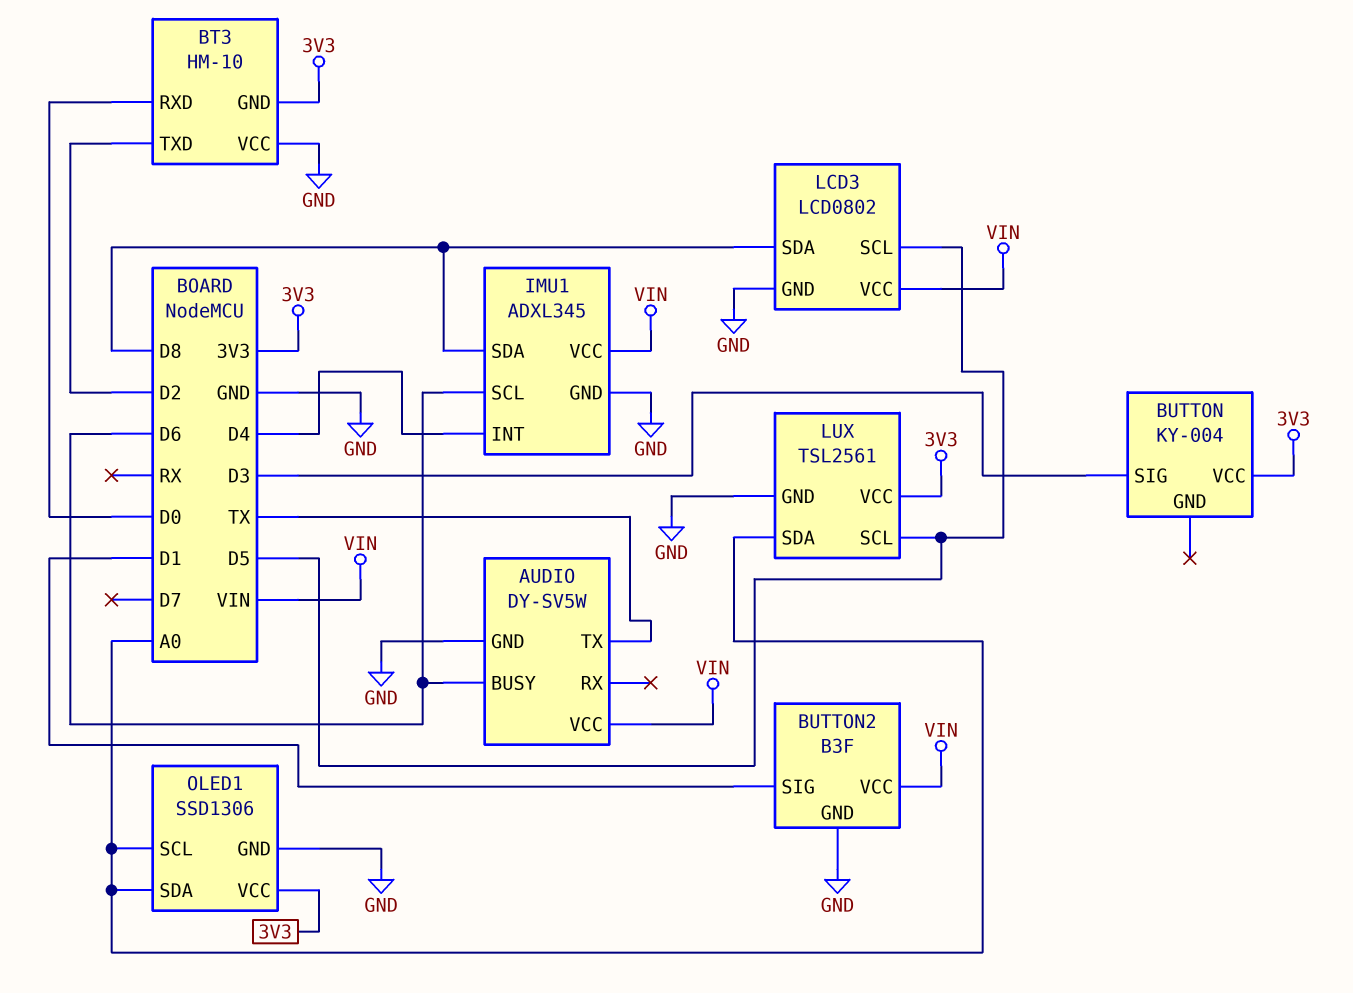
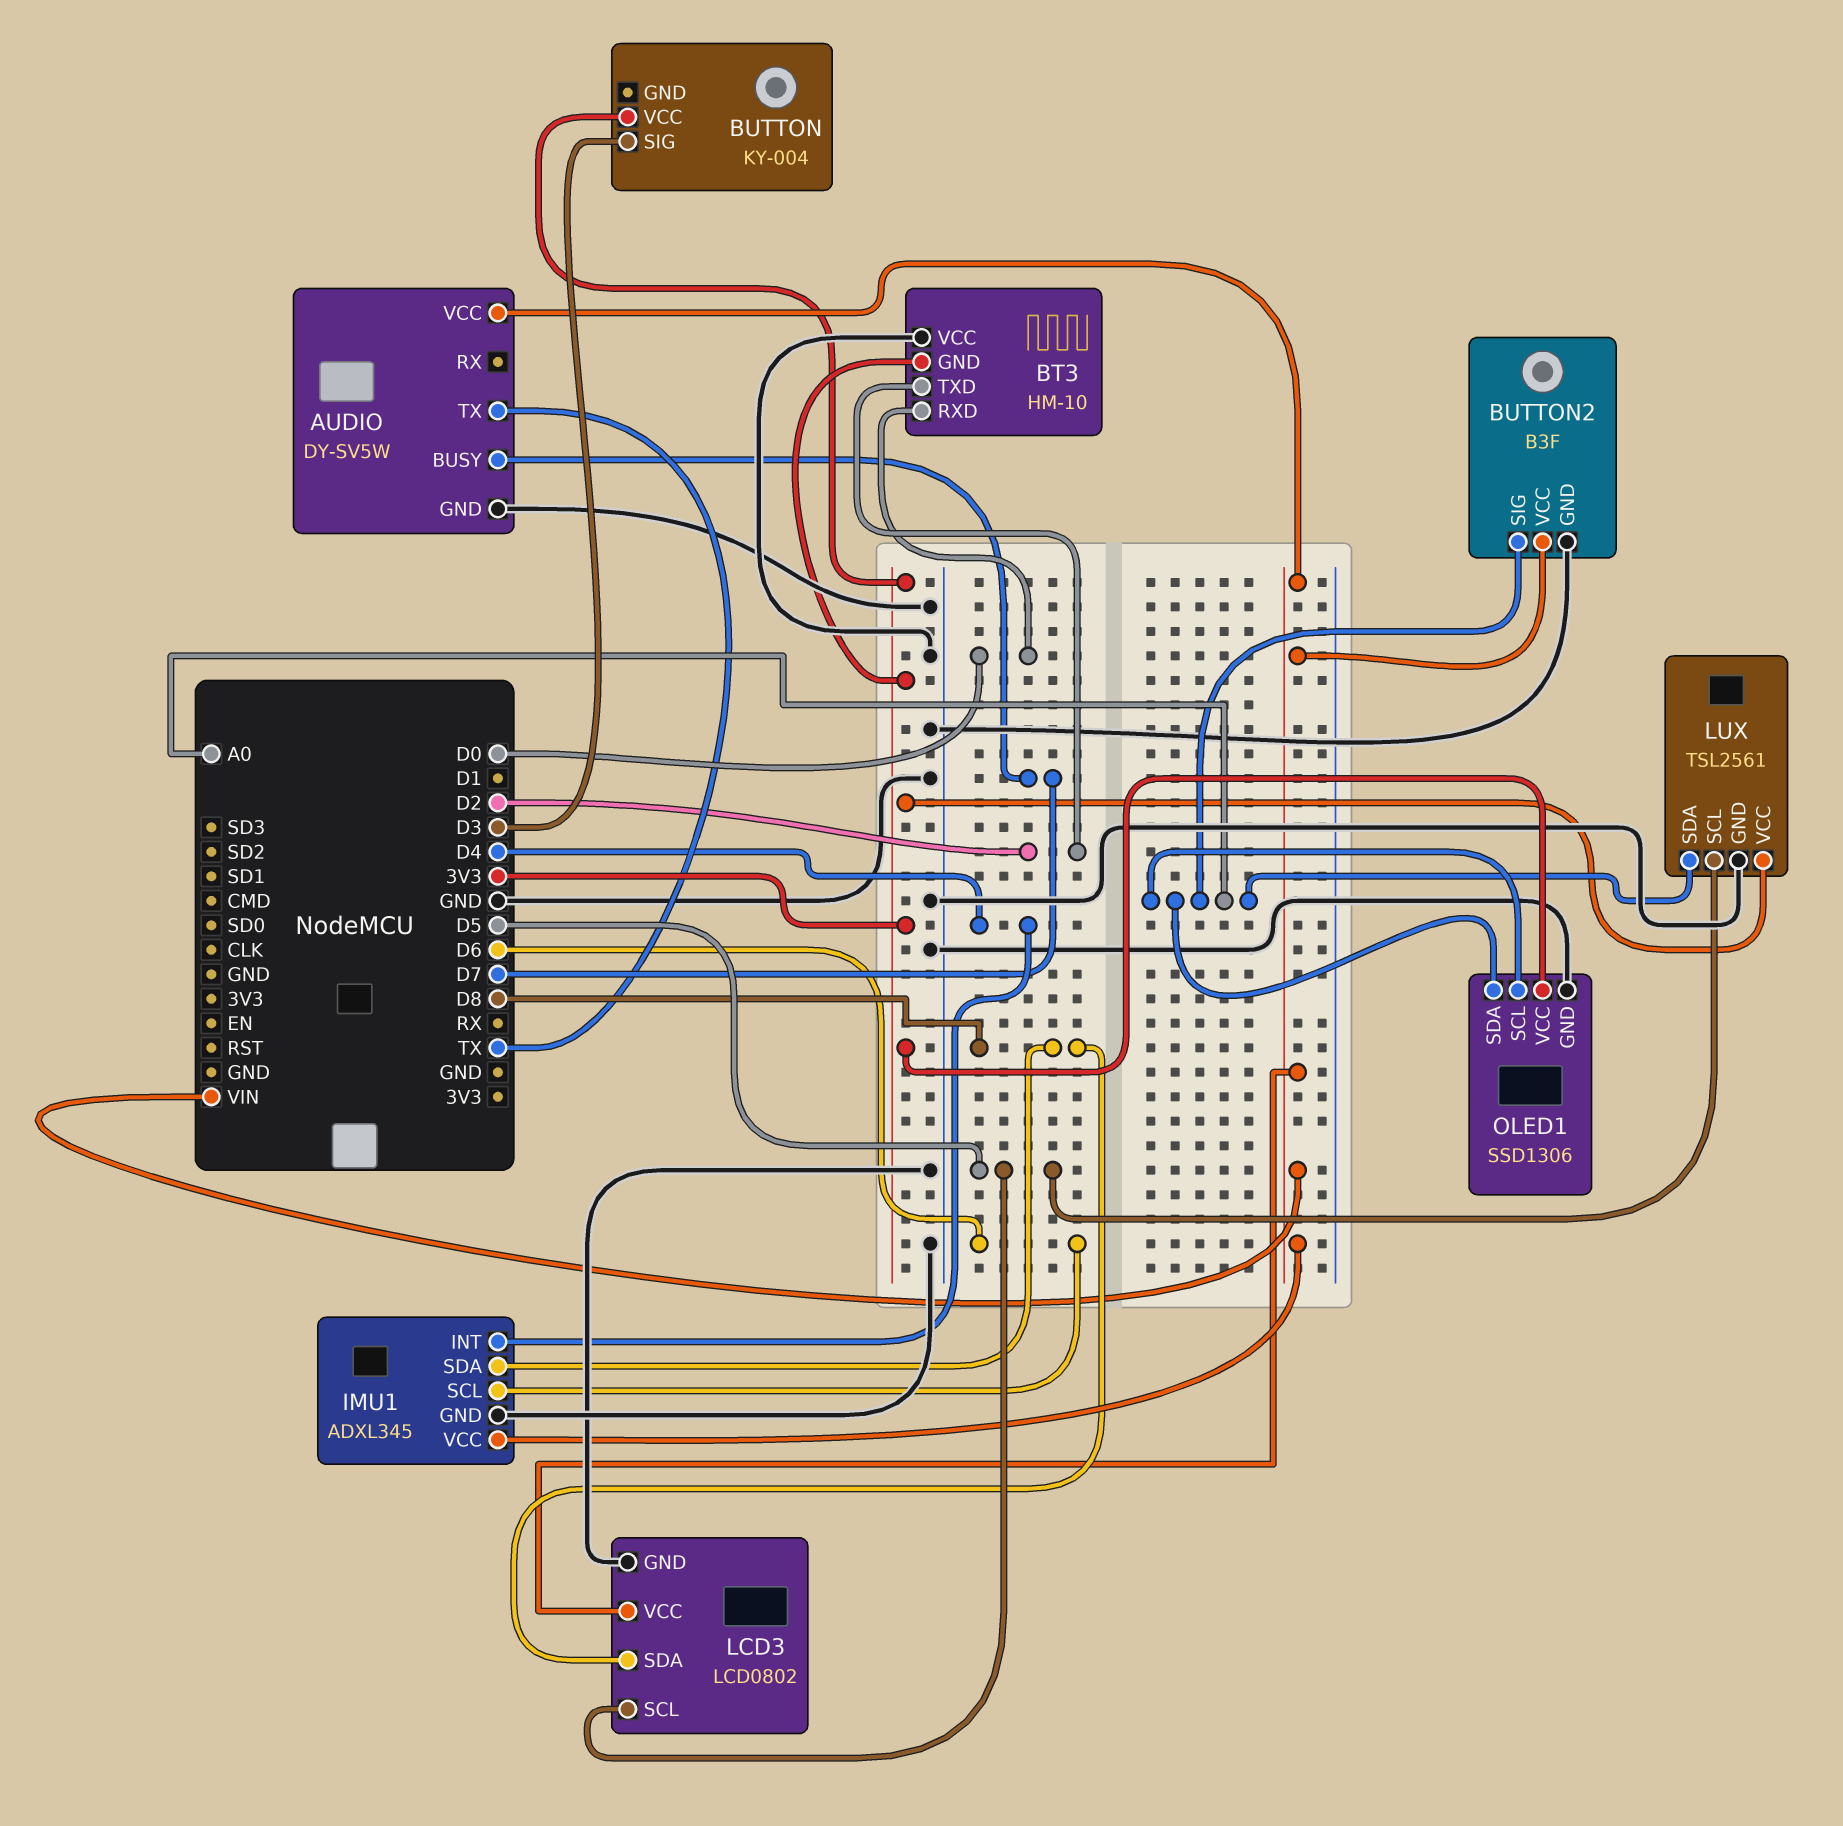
AUDIO pin BUSY: D6 -> D7
BUTTON2 pin SIG: D1 -> A0

